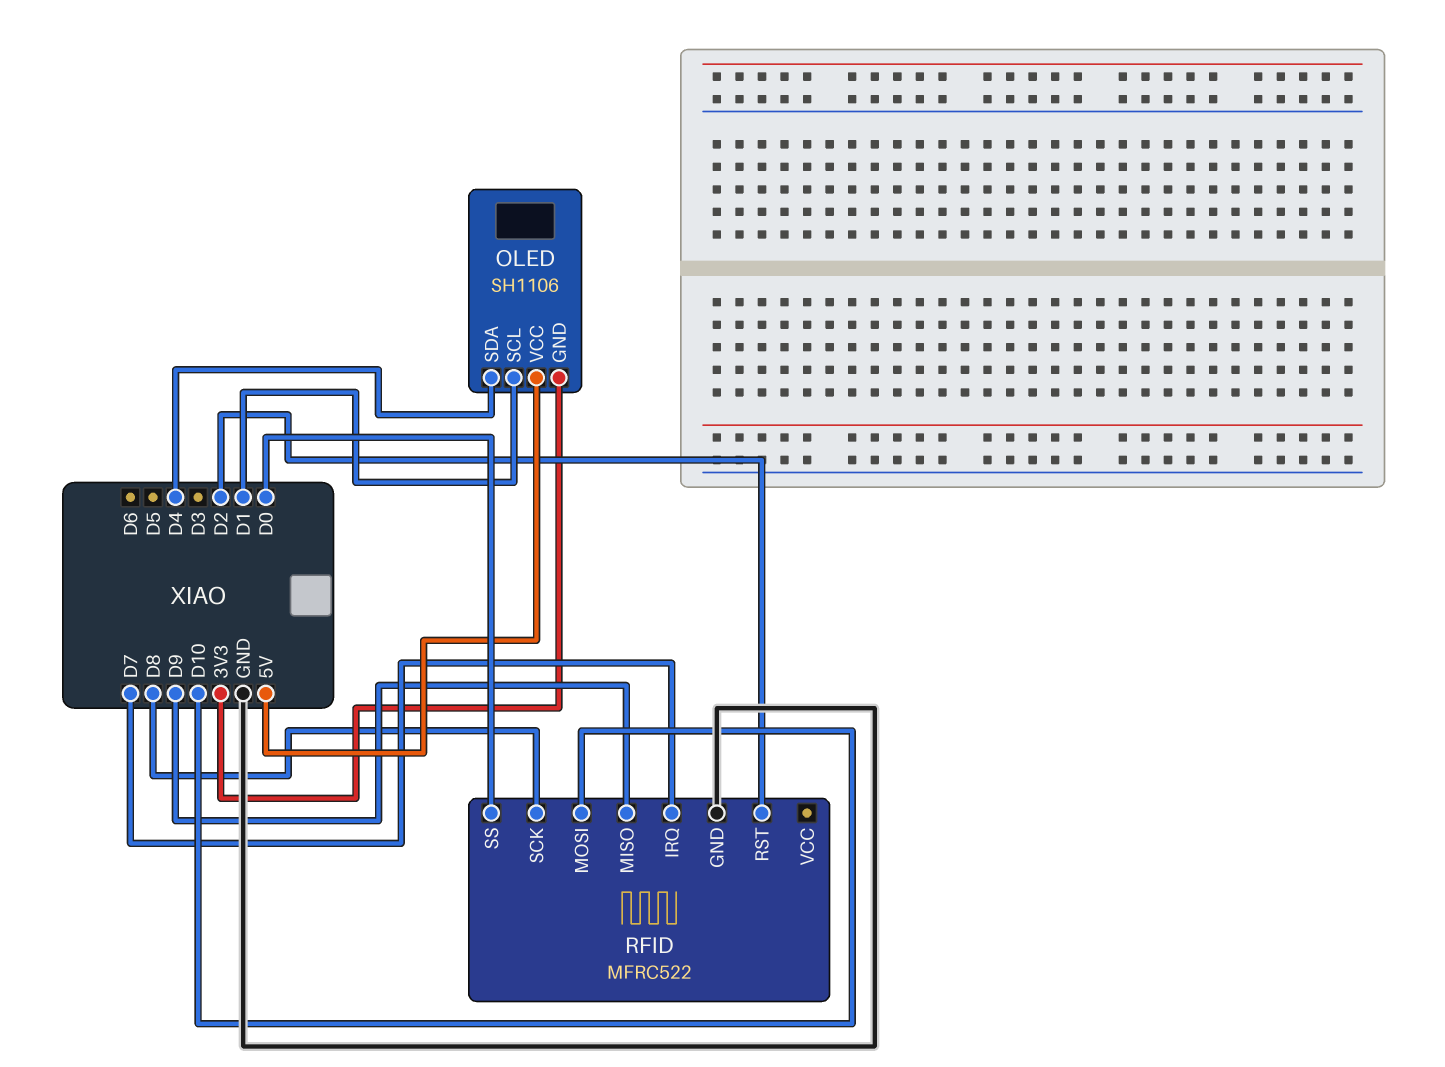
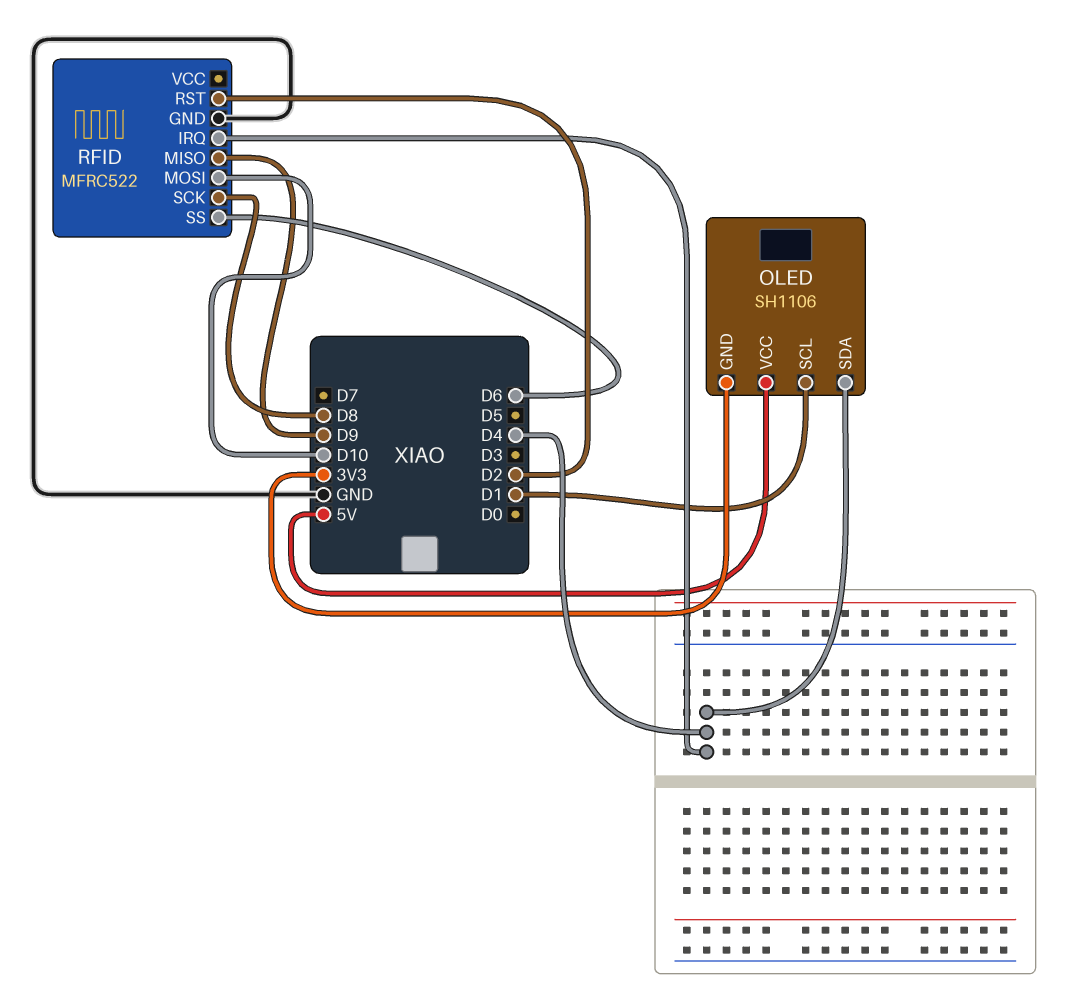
RFID pin IRQ: D7 -> D4
RFID pin SS: D0 -> D6

